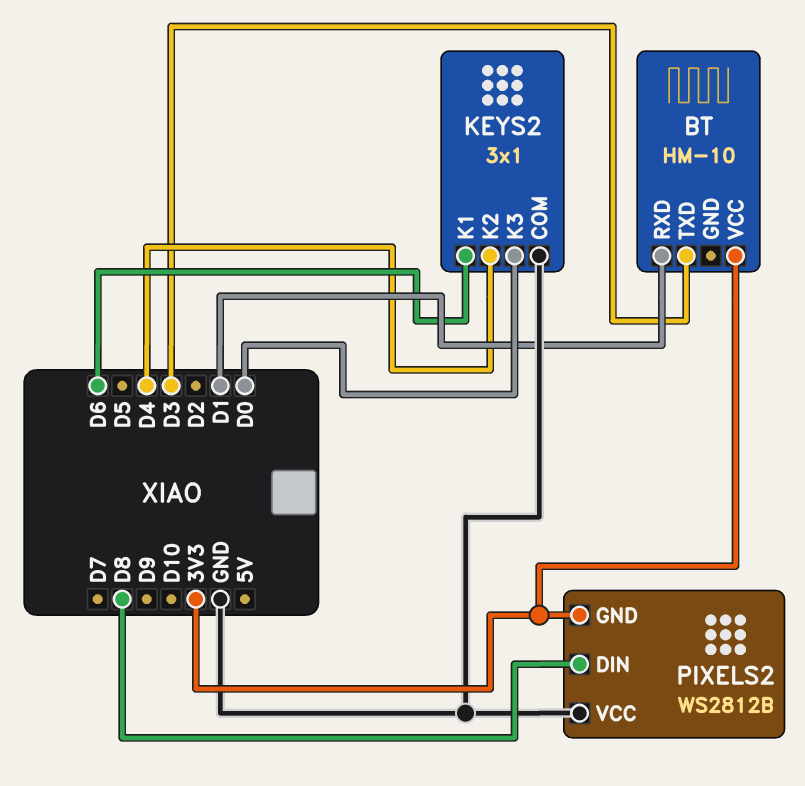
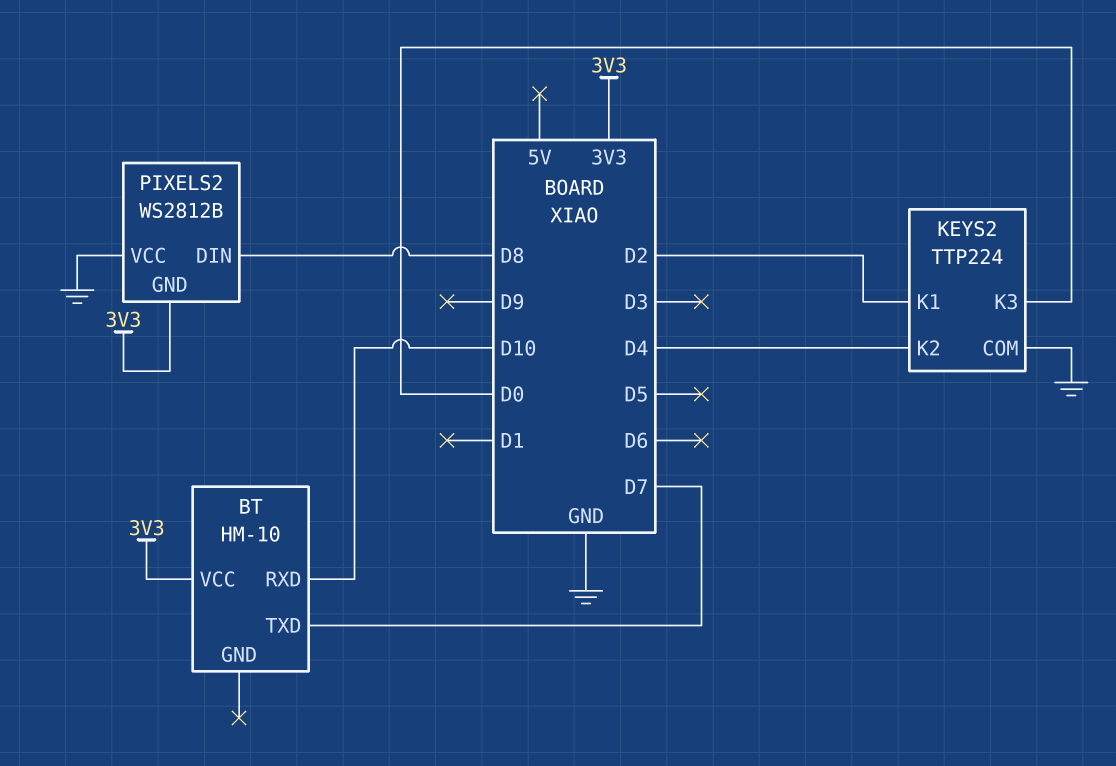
BT pin RXD: D1 -> D10
BT pin TXD: D3 -> D7
KEYS2: 3x1 -> TTP224
KEYS2 pin K1: D6 -> D2

